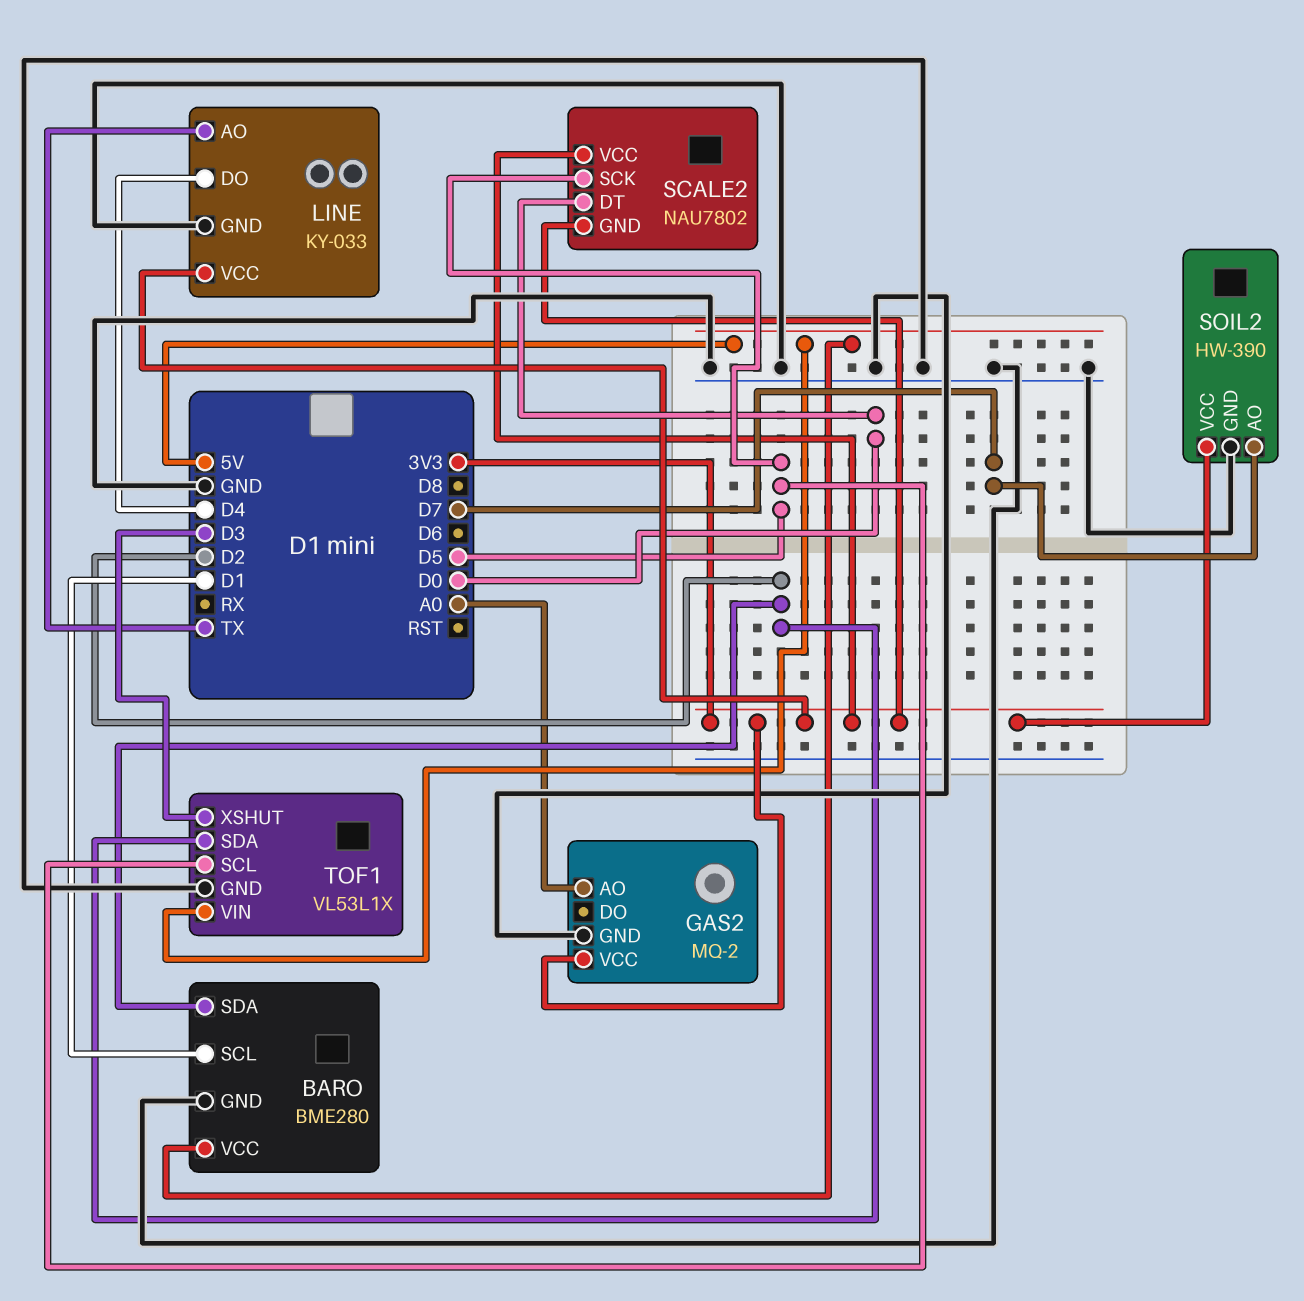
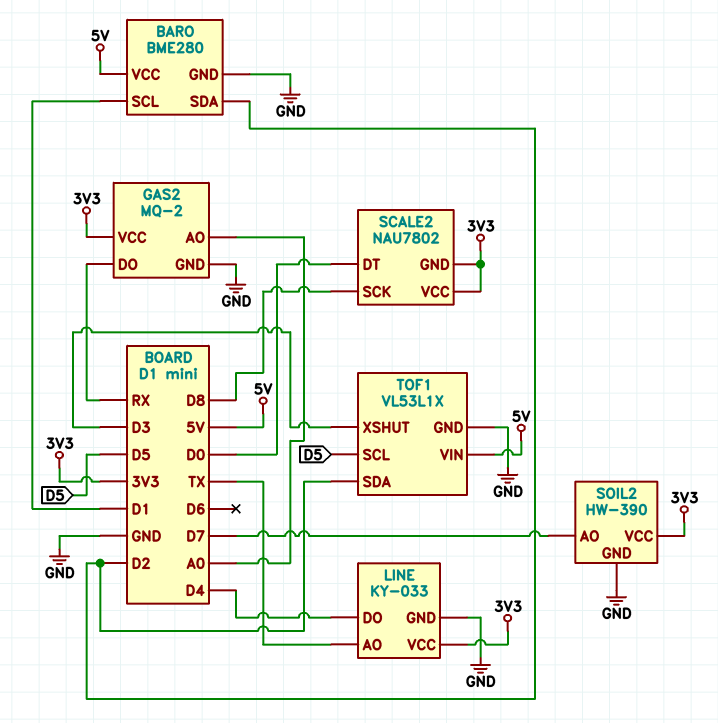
GAS2 pin DO: none -> RX
SCALE2 pin SCK: D5 -> D8

